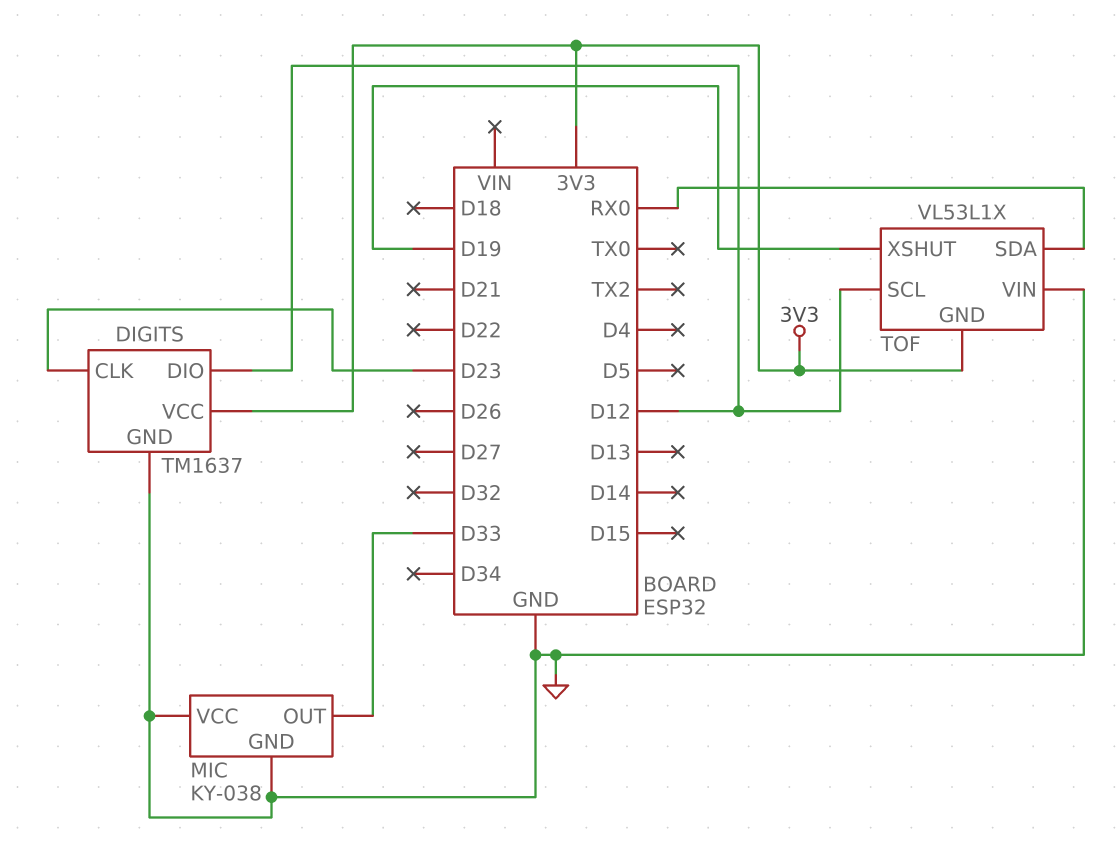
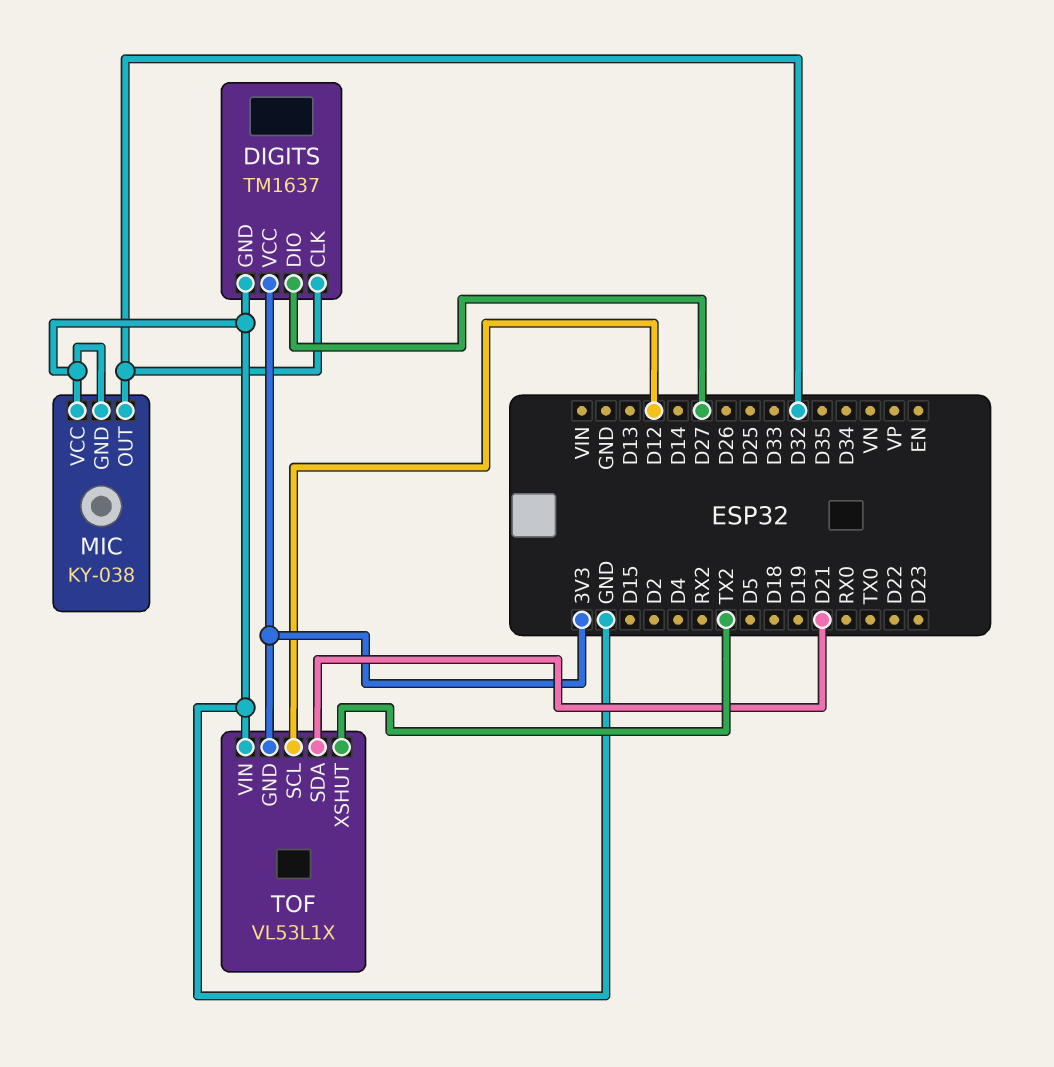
DIGITS pin CLK: D23 -> D32
DIGITS pin DIO: D12 -> D27
MIC pin OUT: D33 -> D32
TOF pin SDA: RX0 -> D21
TOF pin XSHUT: D19 -> TX2

